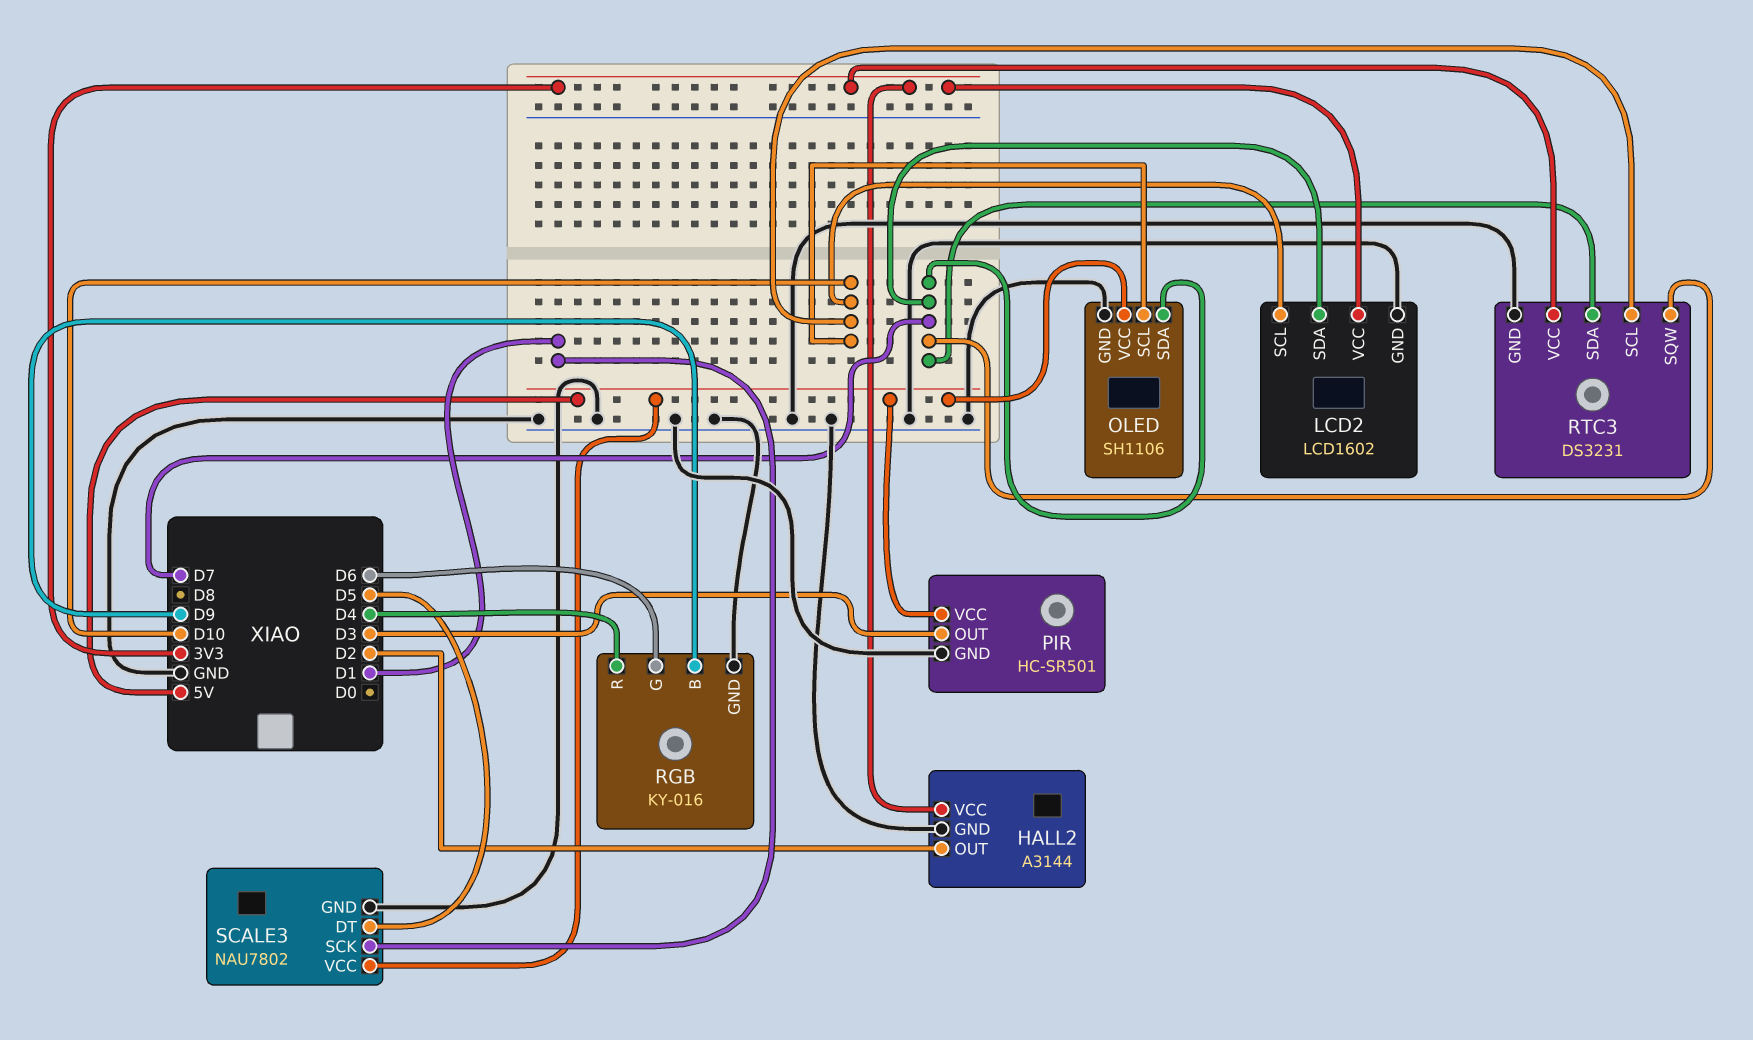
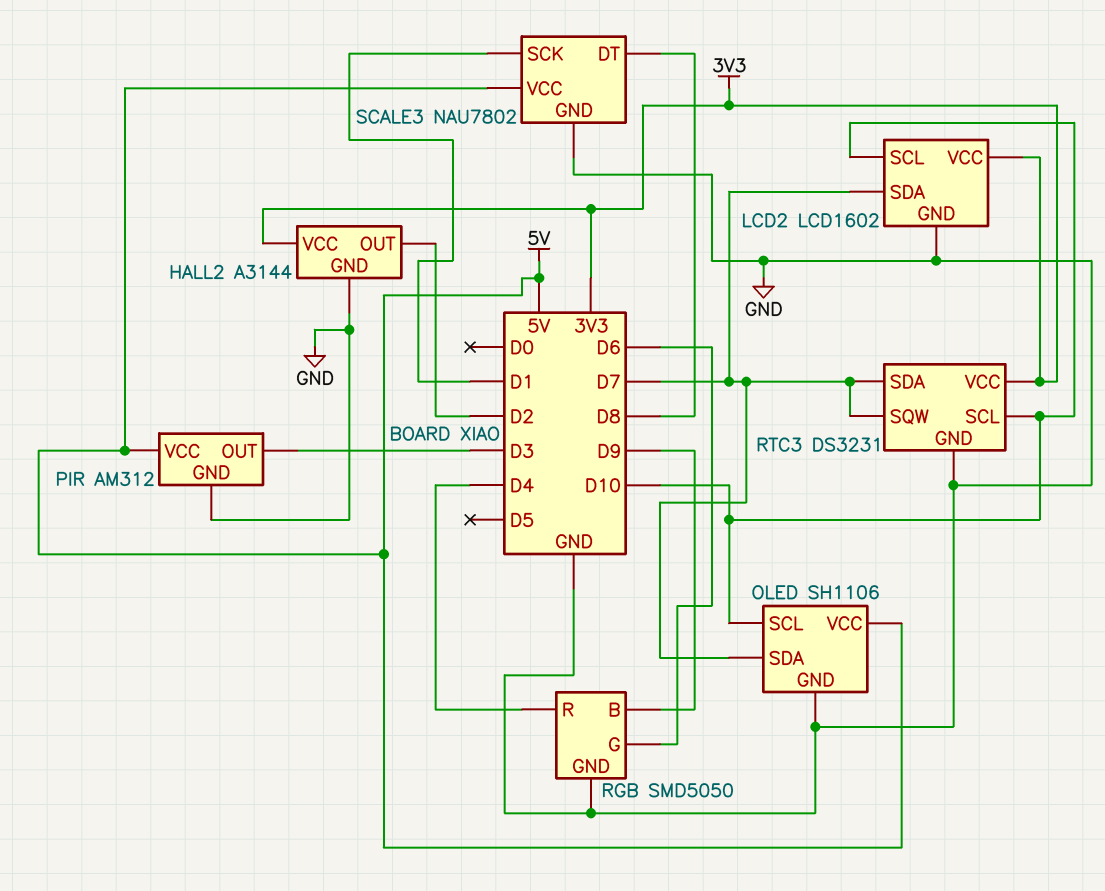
PIR: HC-SR501 -> AM312
RGB: KY-016 -> SMD5050
SCALE3 pin DT: D5 -> D8

